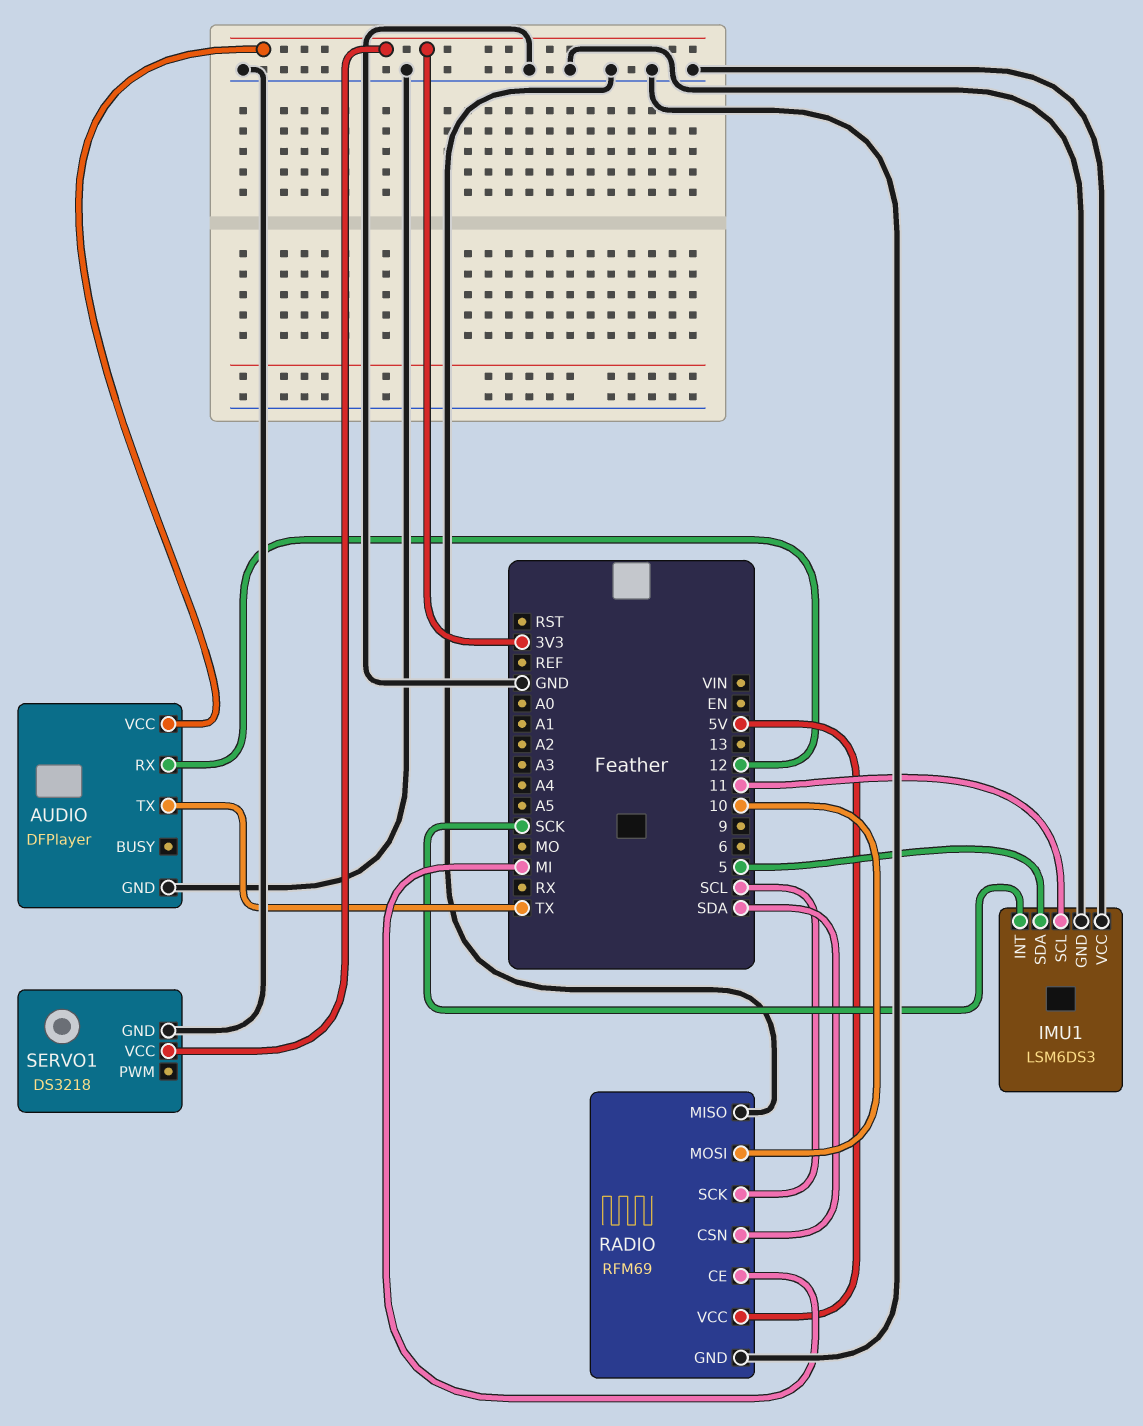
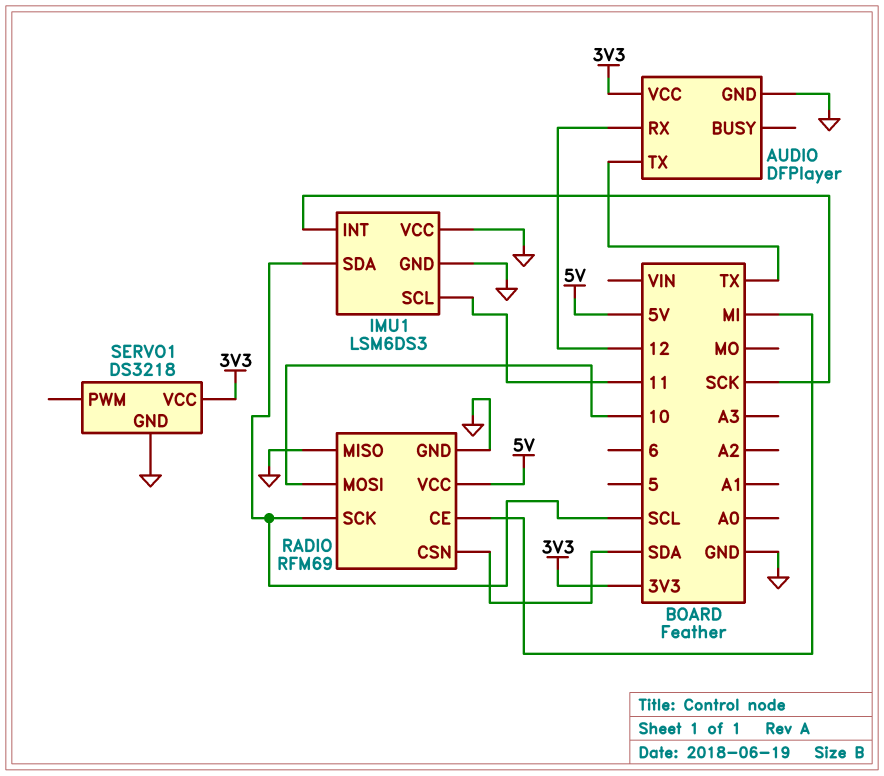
IMU1 pin SDA: 5 -> SCL

